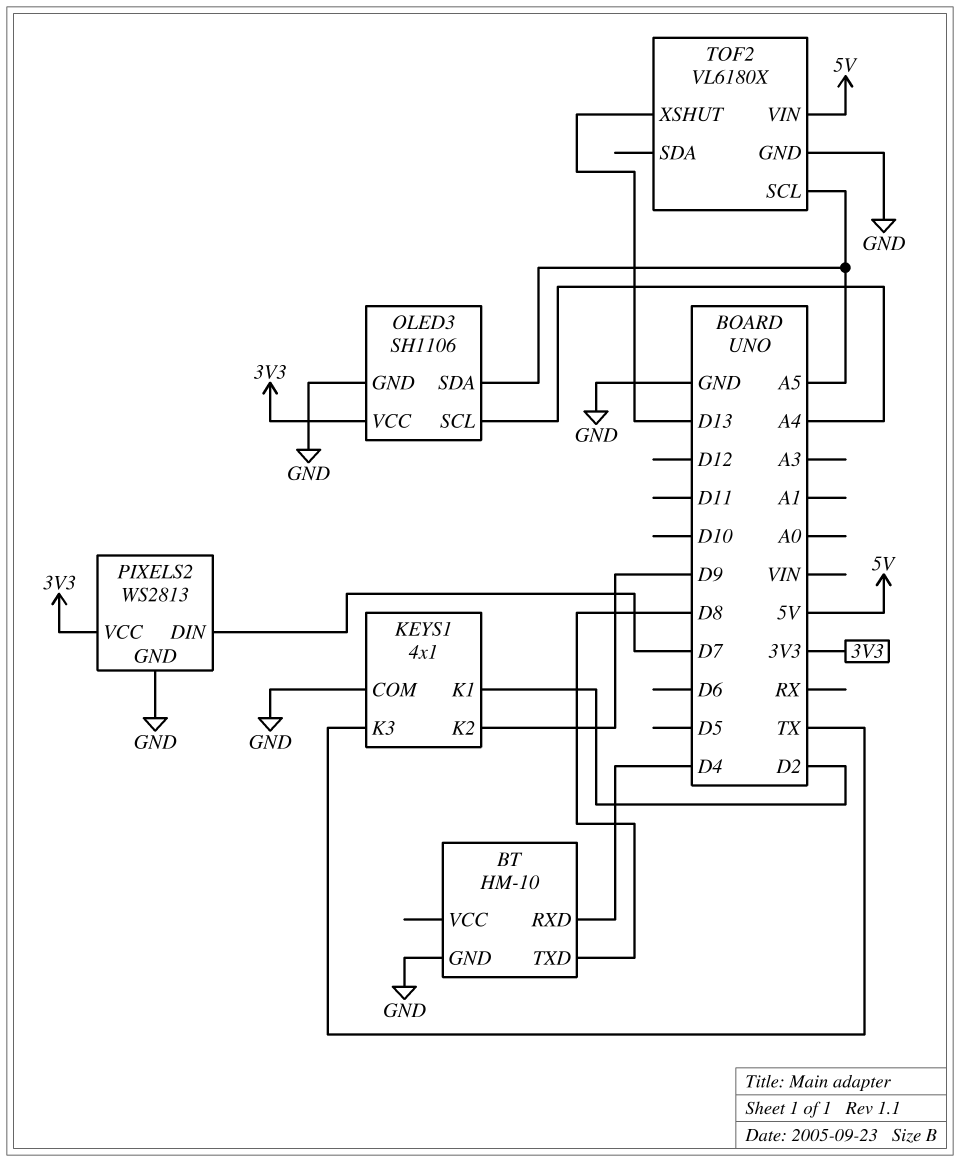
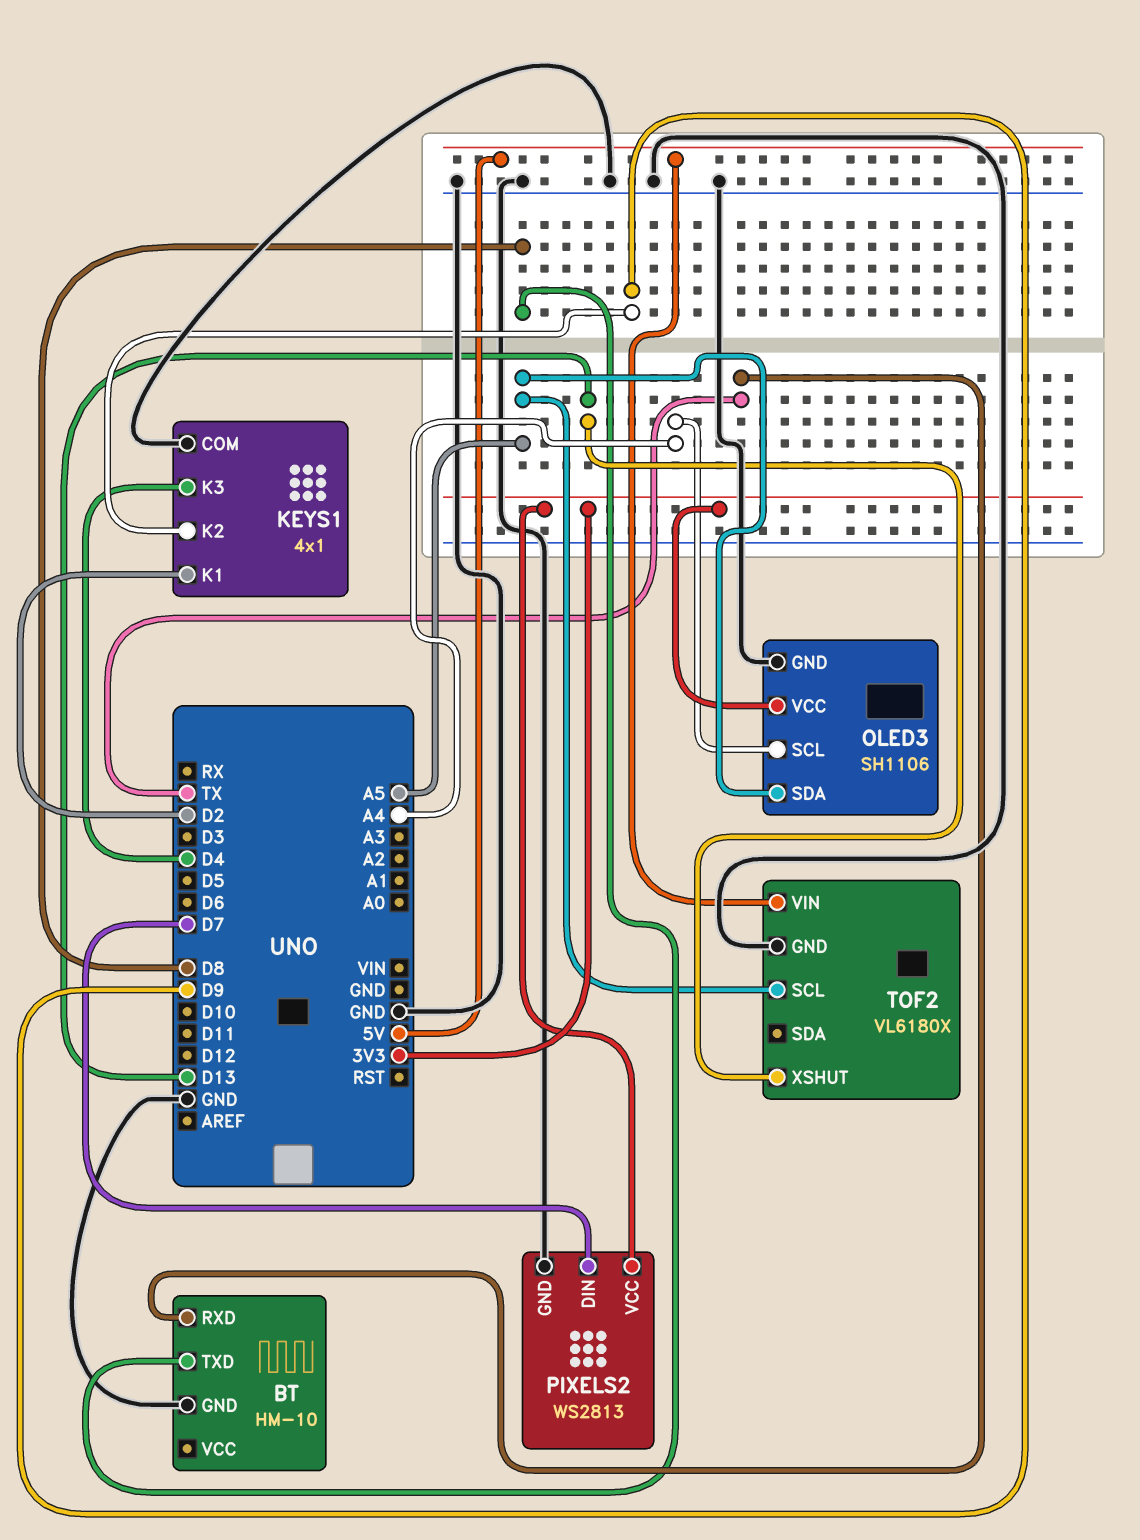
BT pin RXD: D4 -> TX
KEYS1 pin K3: TX -> D4

